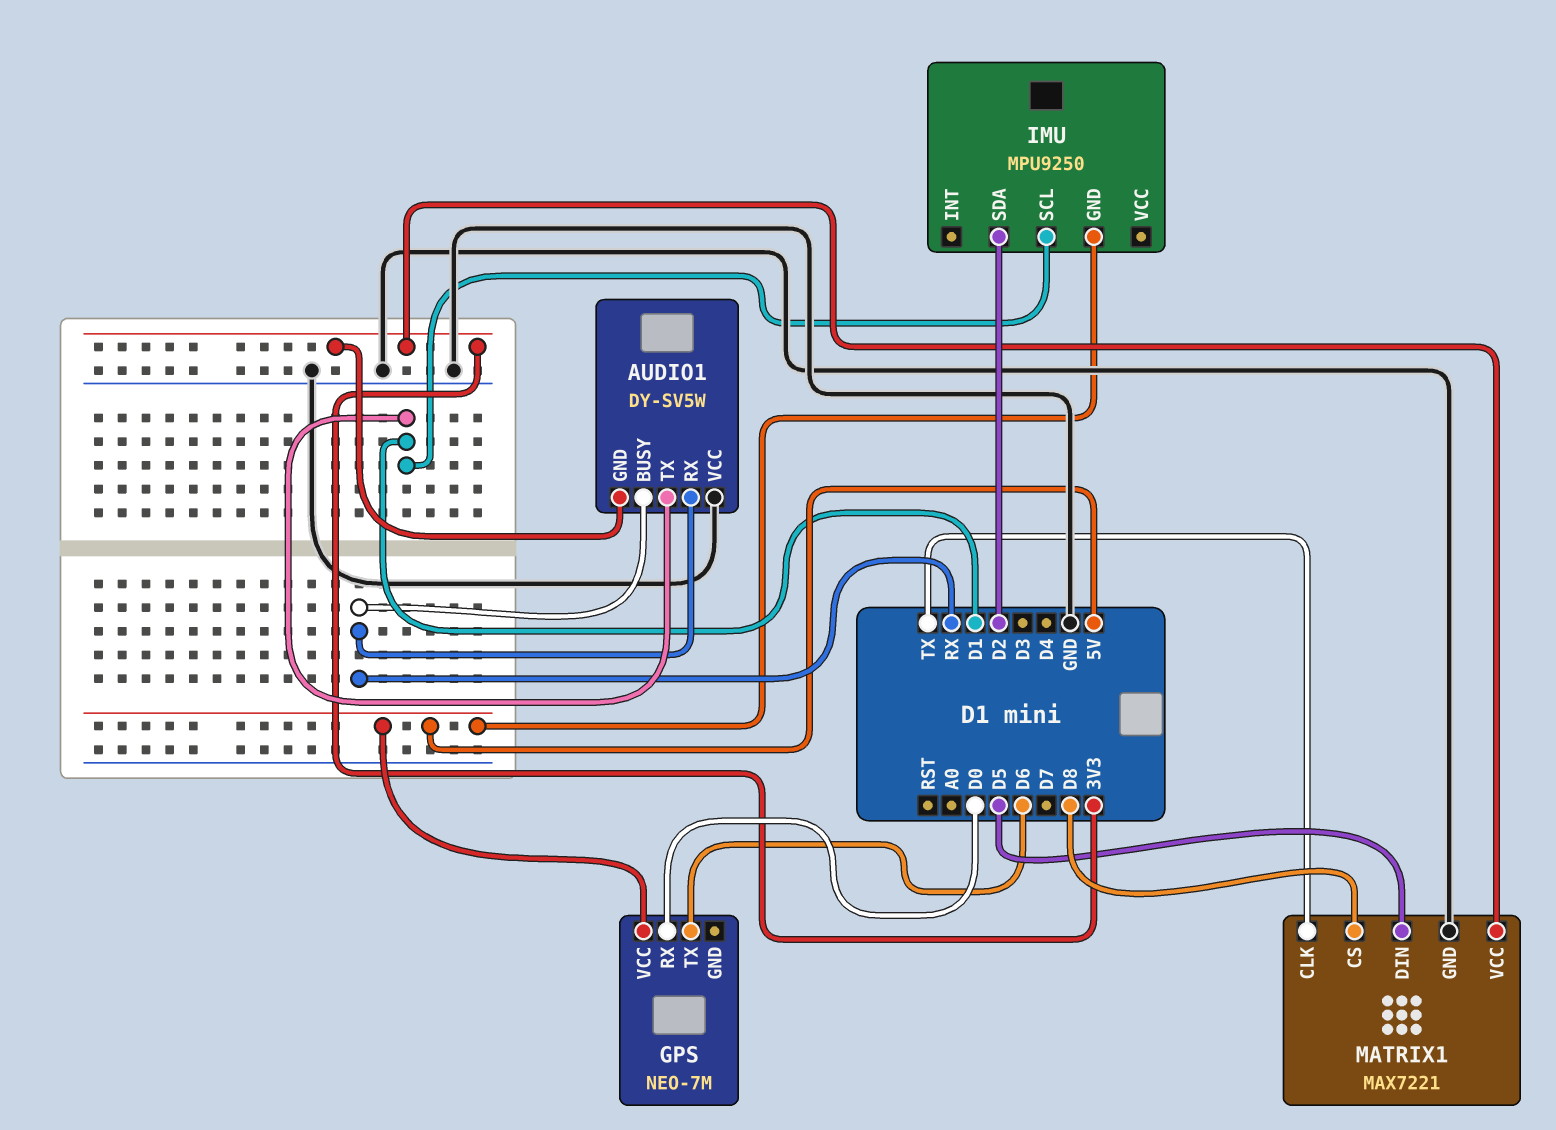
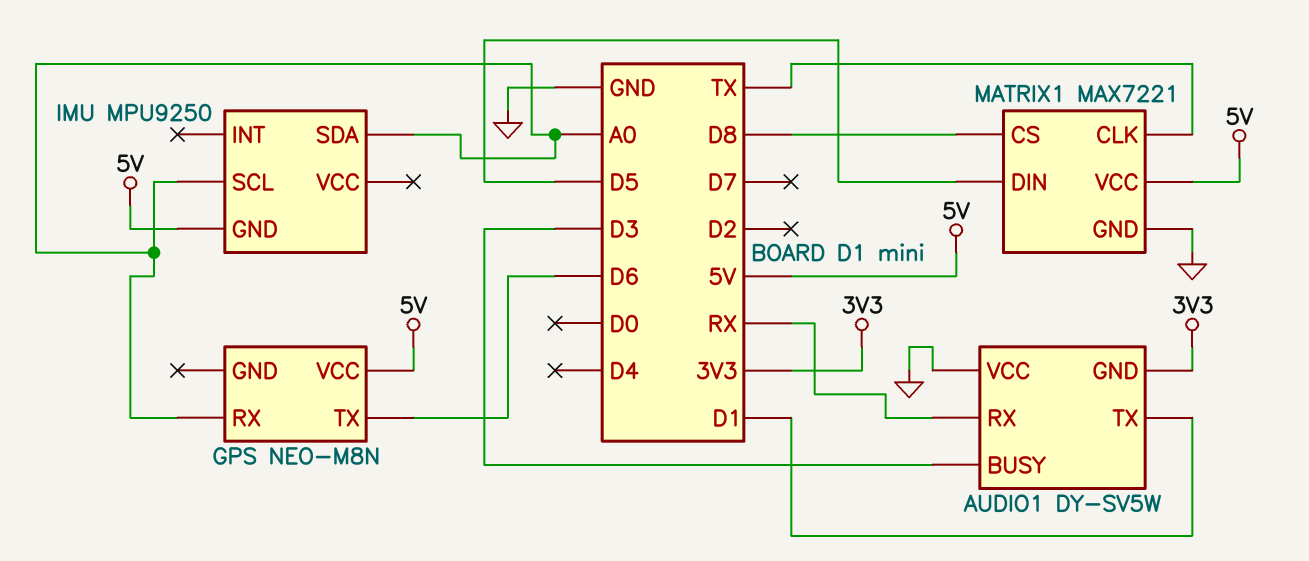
AUDIO1 pin BUSY: RX -> D3
GPS: NEO-7M -> NEO-M8N
GPS pin RX: D0 -> A0
IMU pin SCL: D1 -> A0
IMU pin SDA: D2 -> A0
MATRIX1 pin VCC: 3V3 -> 5V

